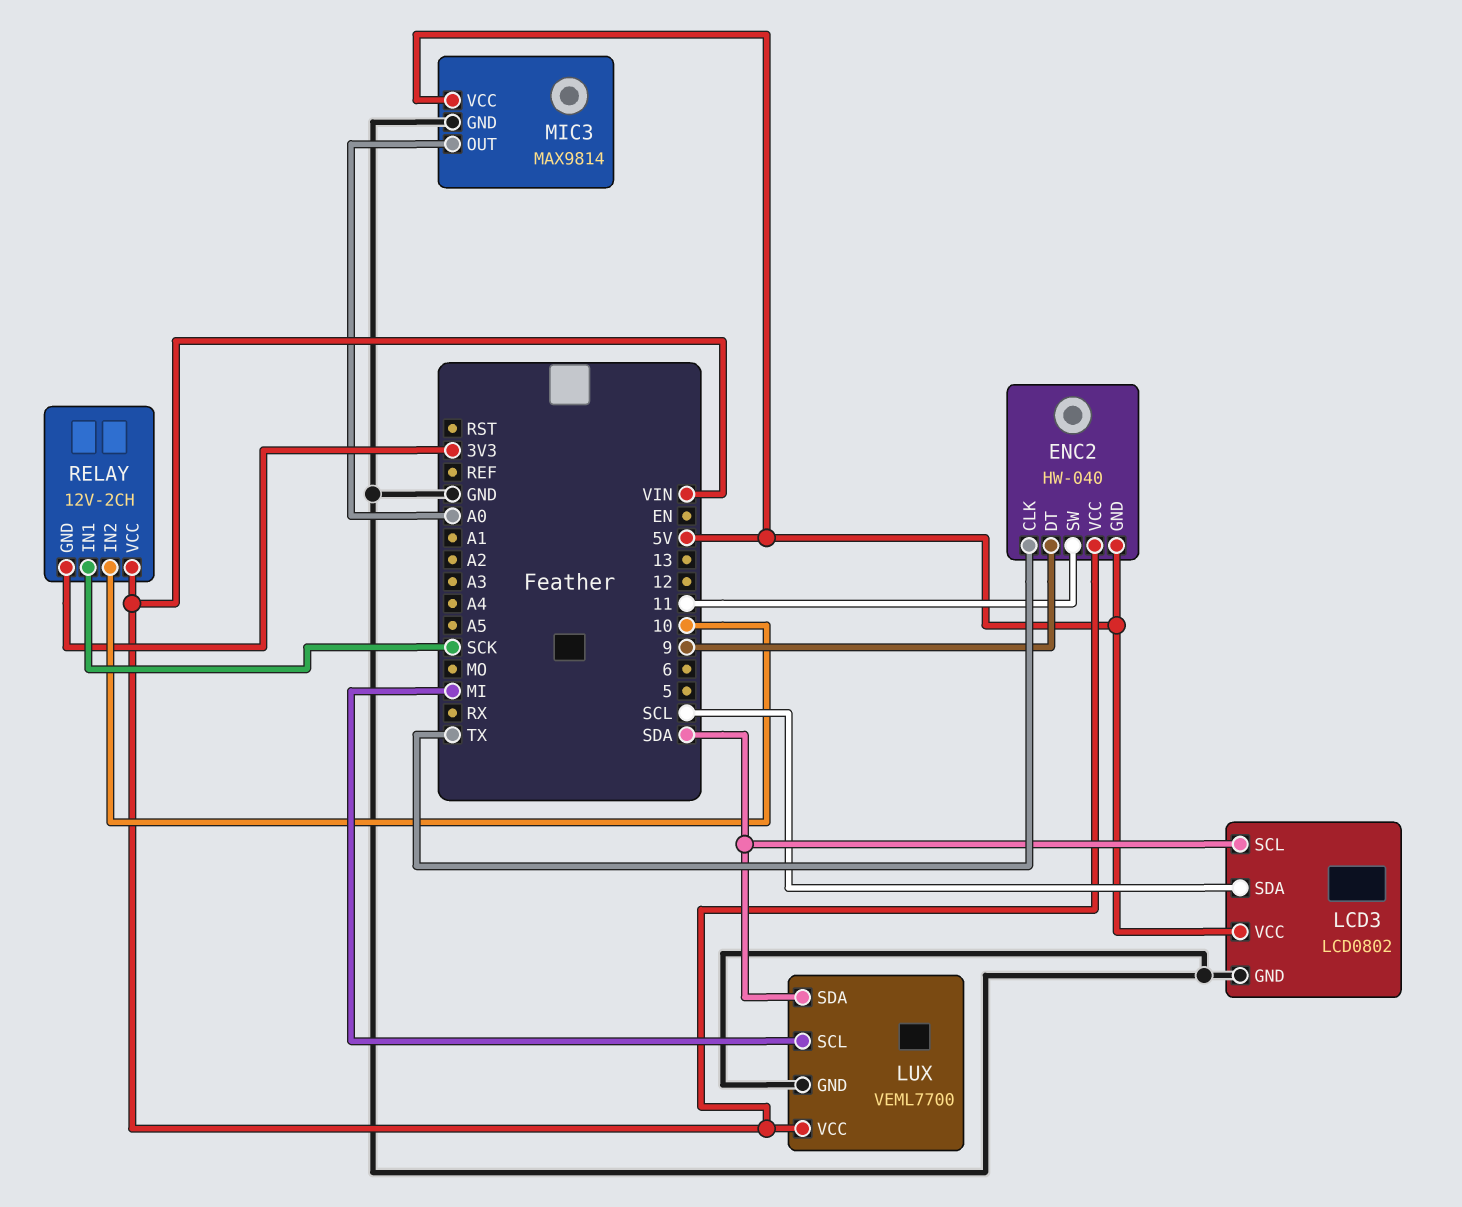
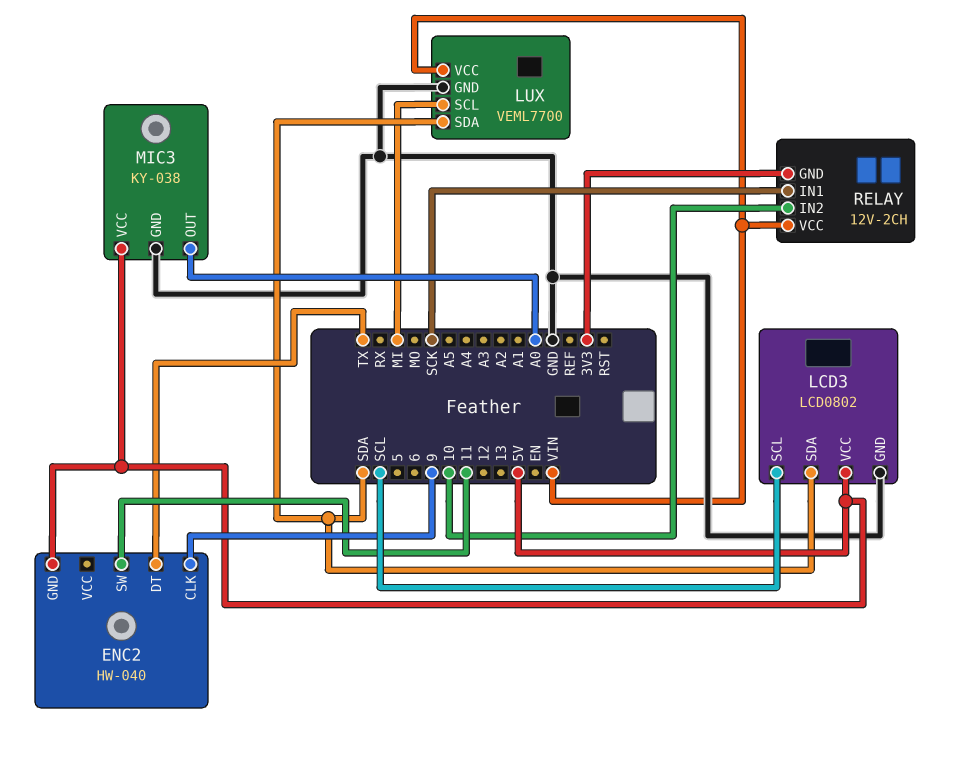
ENC2 pin CLK: TX -> 9
ENC2 pin DT: 9 -> TX
ENC2 pin VCC: VIN -> none
LCD3 pin SCL: SDA -> SCL
LCD3 pin SDA: SCL -> SDA
MIC3: MAX9814 -> KY-038

